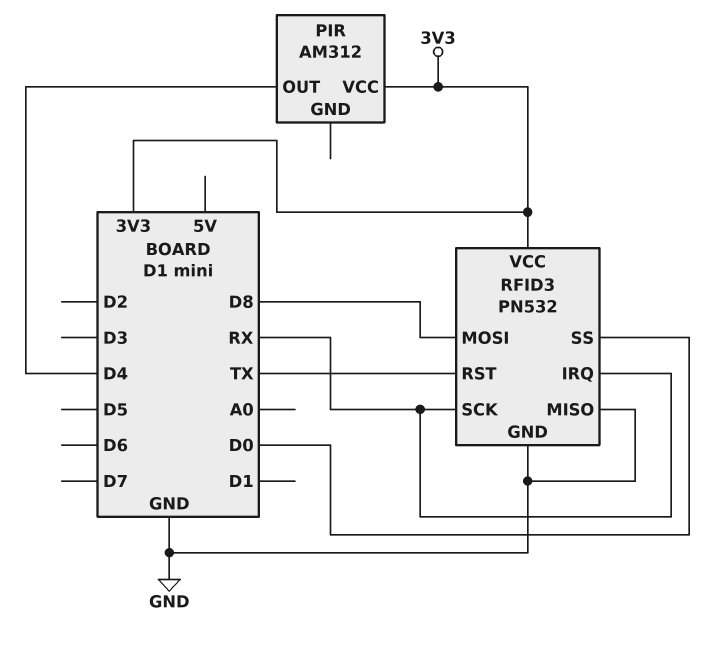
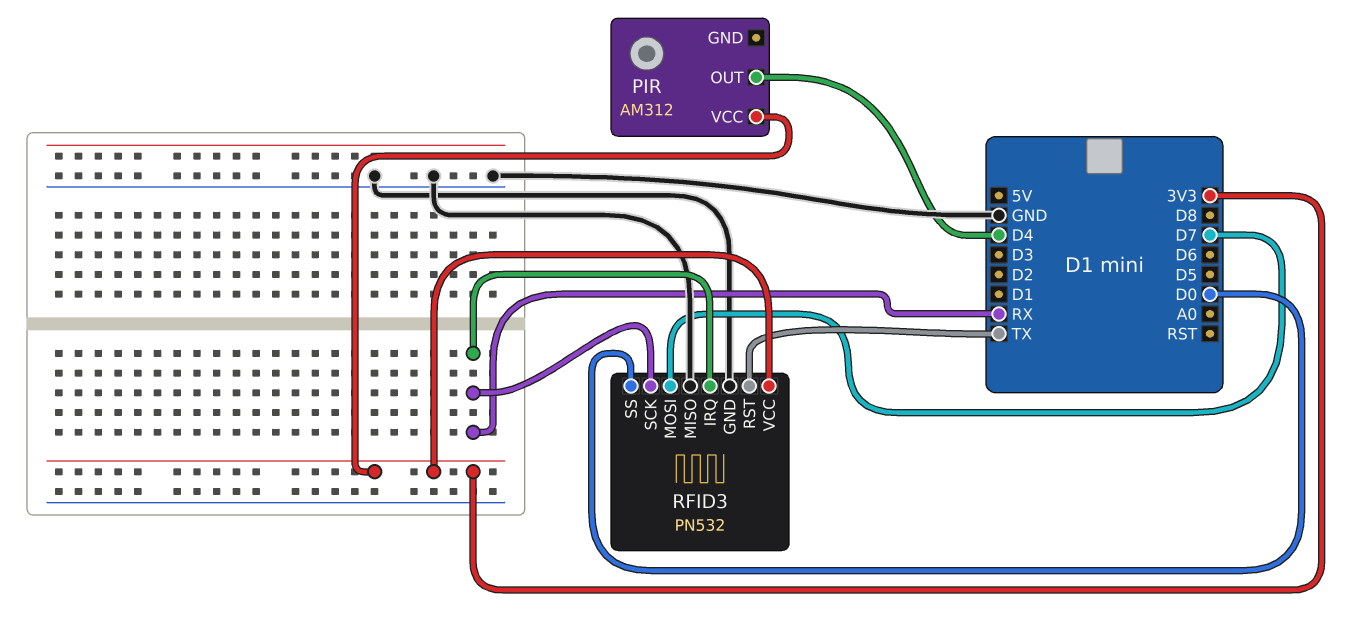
RFID3 pin MOSI: D8 -> D7

